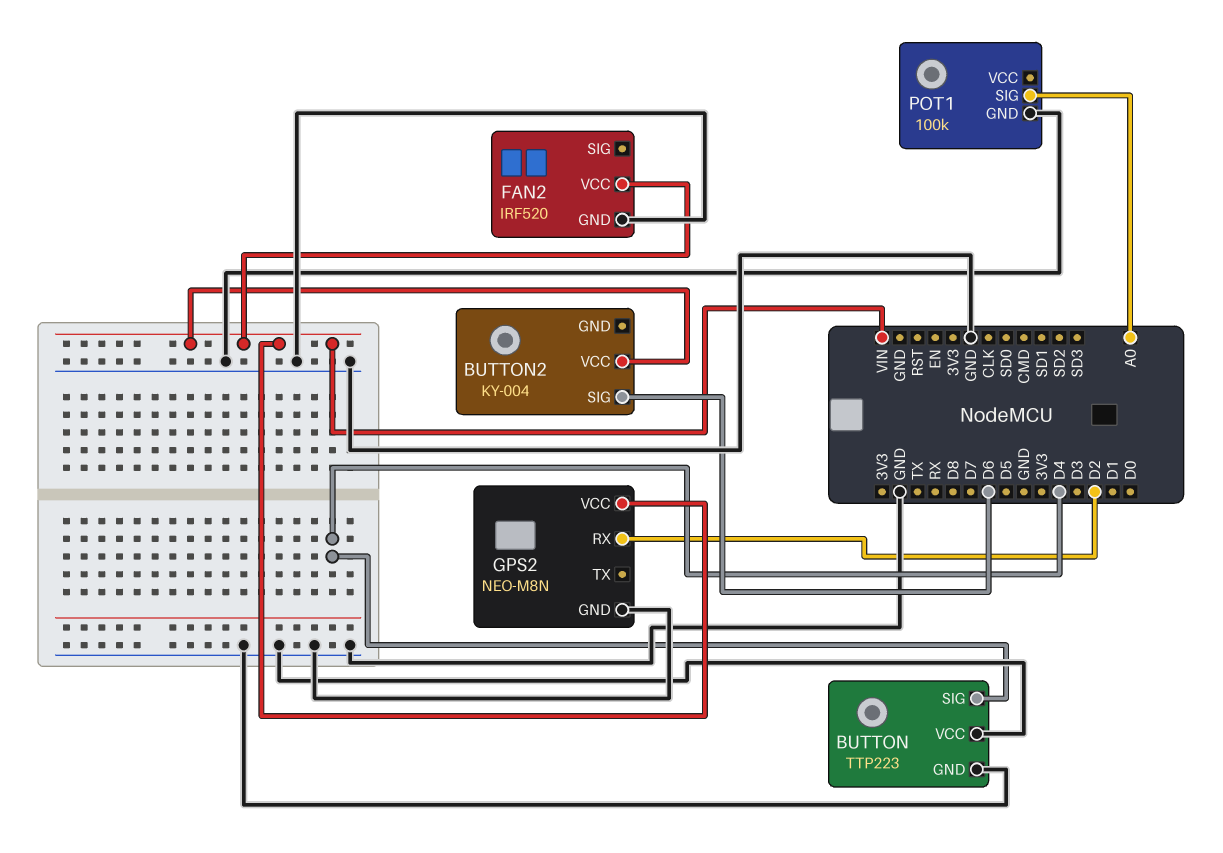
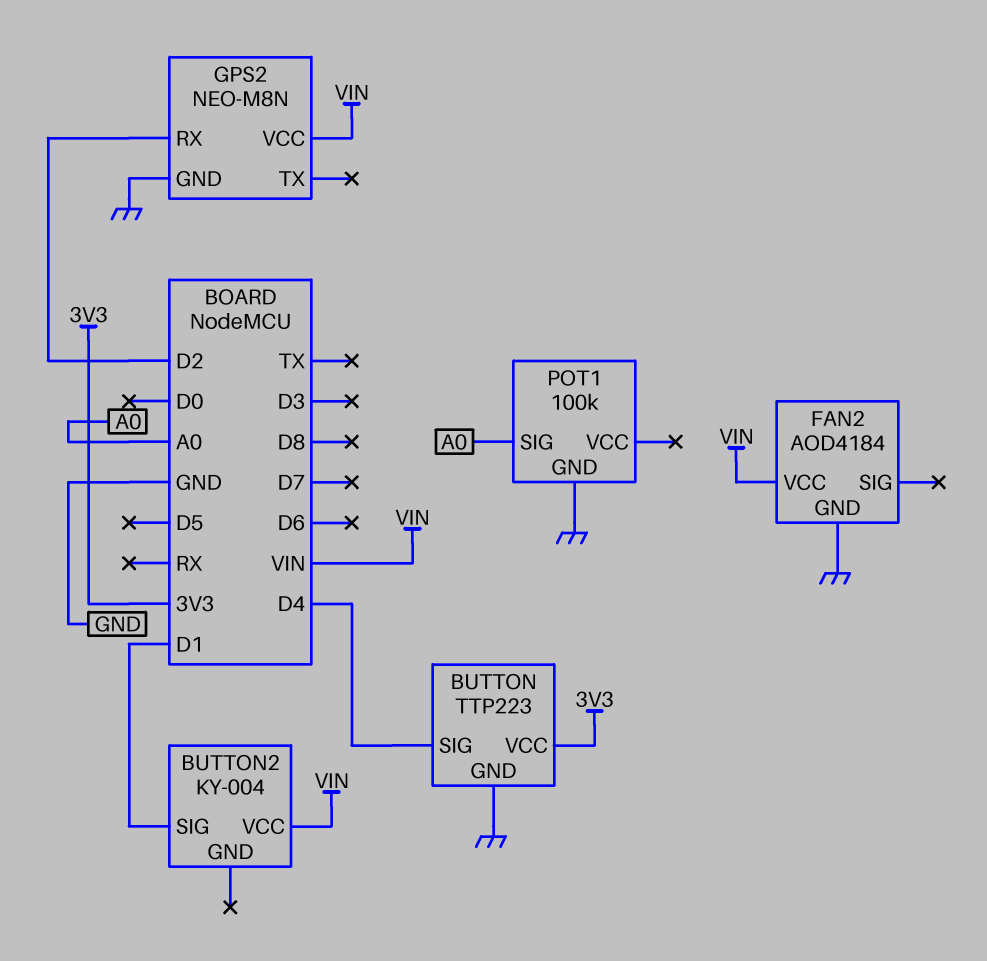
BUTTON pin VCC: GND -> 3V3
BUTTON2 pin SIG: D6 -> D1
FAN2: IRF520 -> AOD4184

